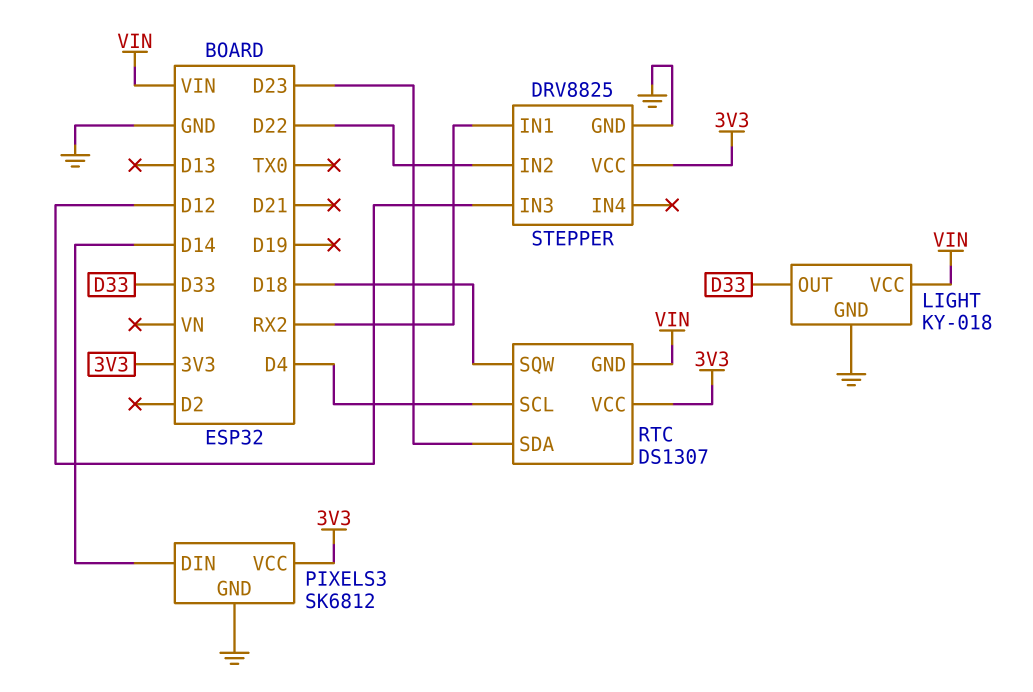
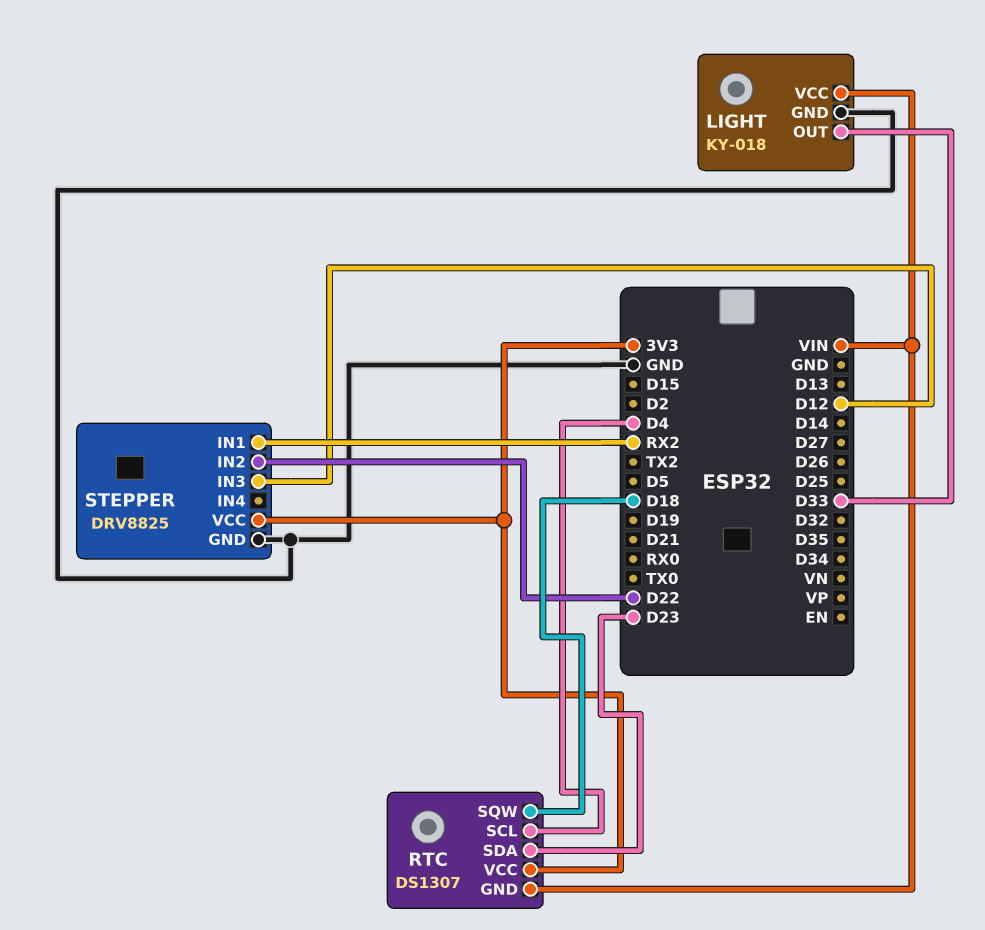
PIXELS3: SK6812 -> none
PIXELS3 pin DIN: D14 -> none
PIXELS3 pin GND: GND -> none
PIXELS3 pin VCC: 3V3 -> none

